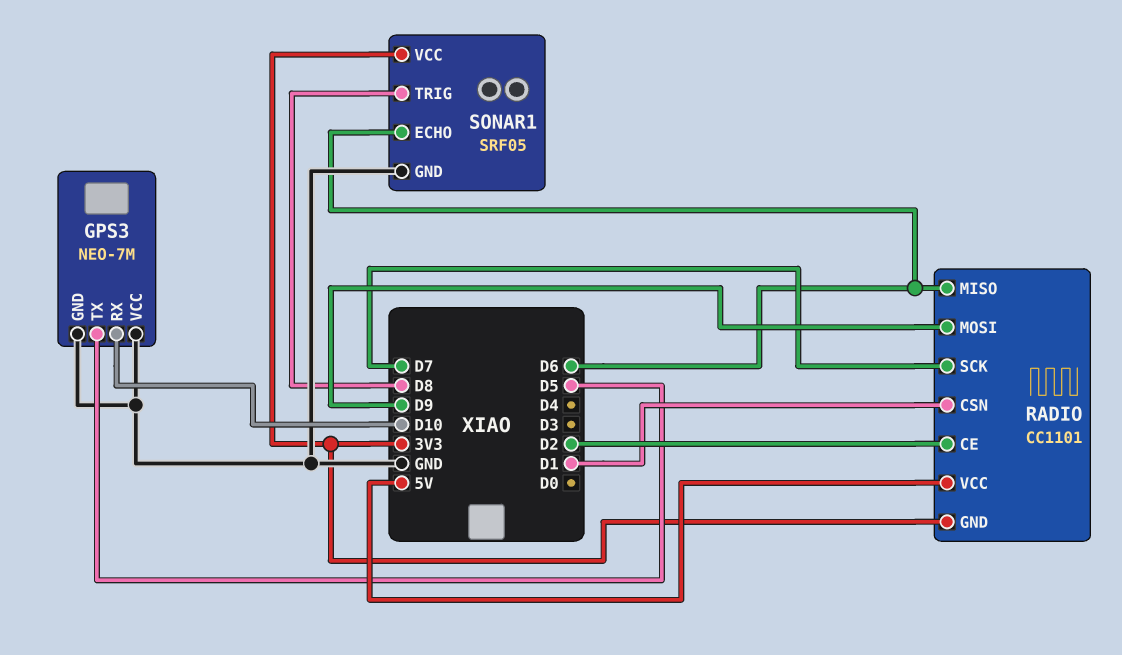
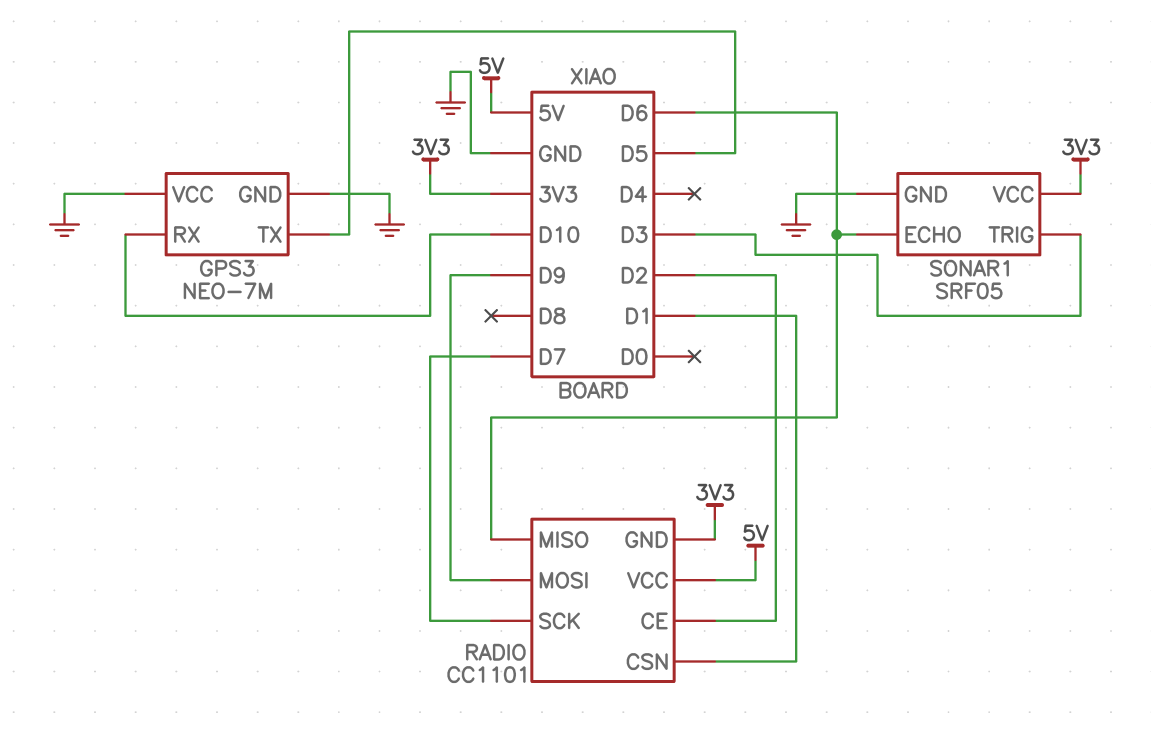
SONAR1 pin TRIG: D8 -> D3

